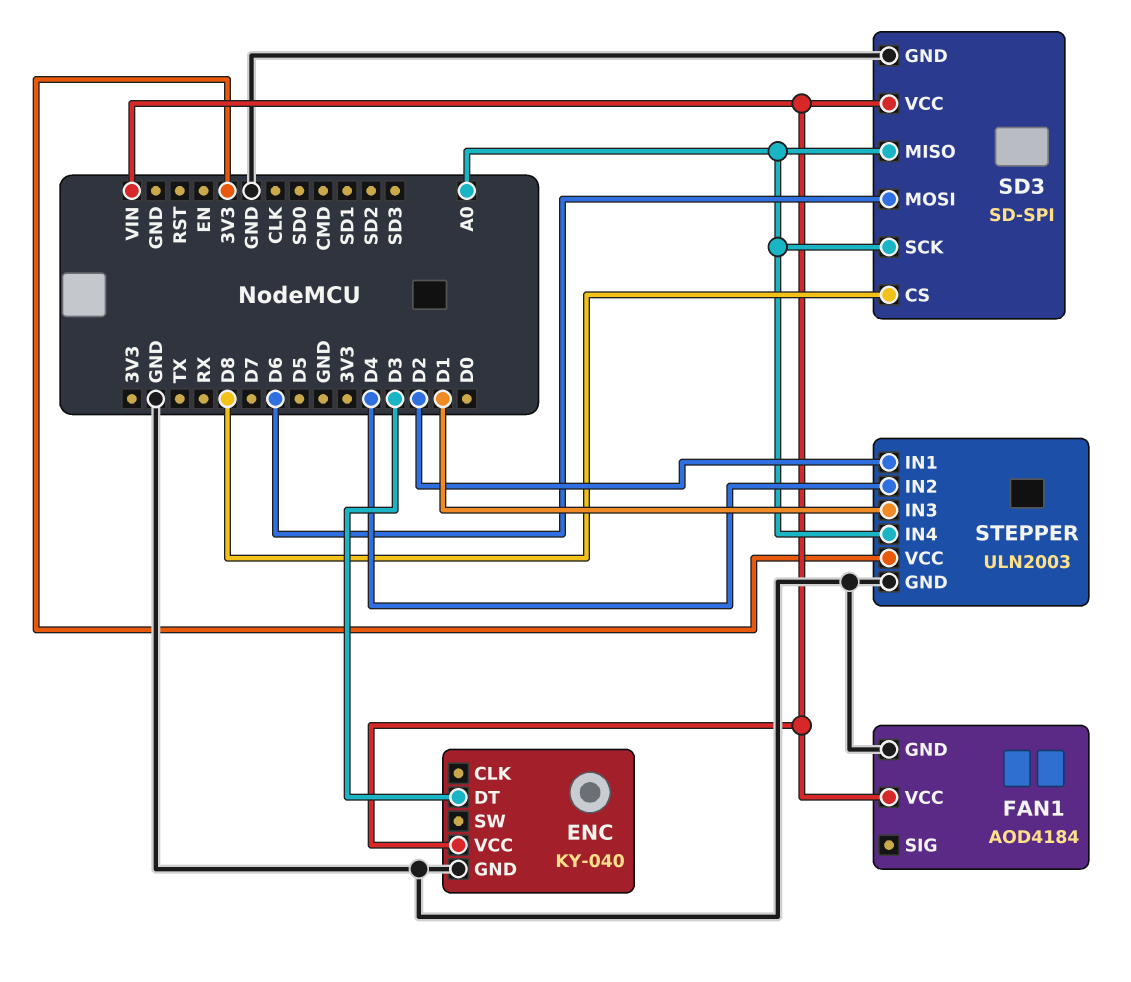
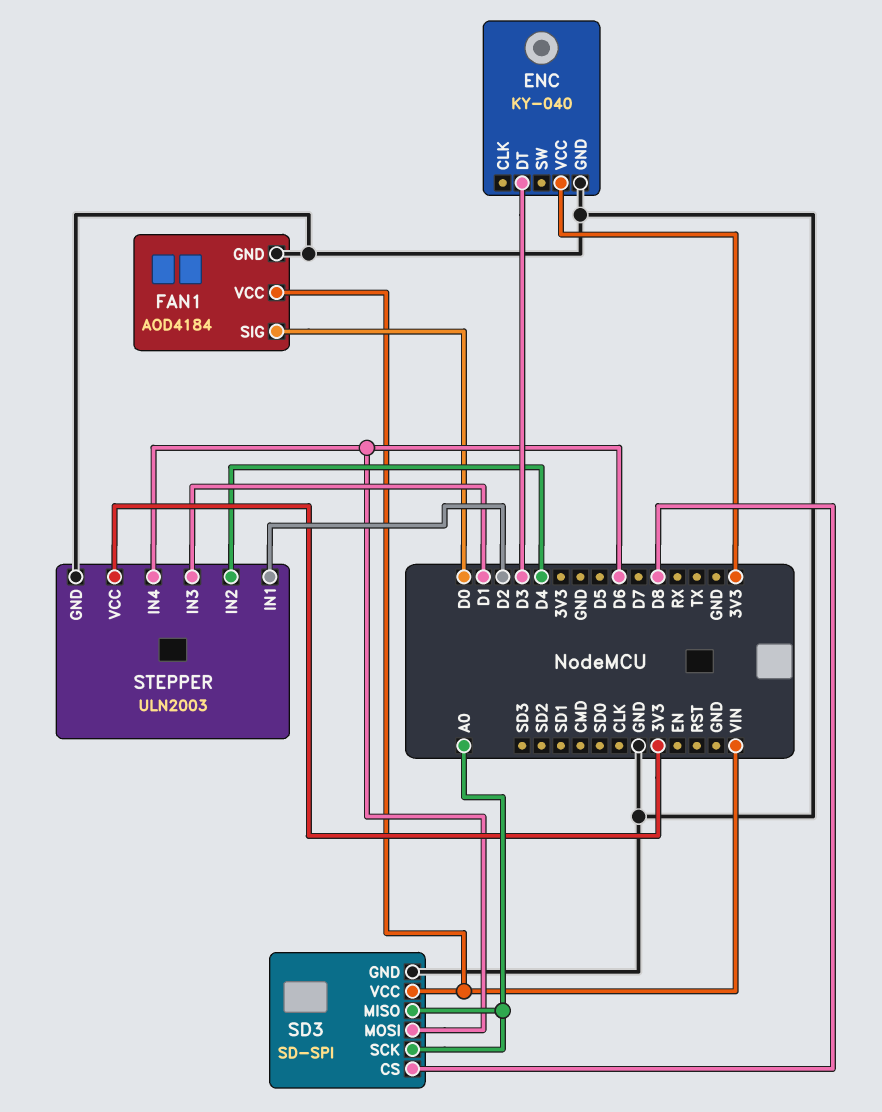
ENC pin VCC: VIN -> 3V3
FAN1 pin SIG: none -> D0
STEPPER pin IN4: A0 -> D6

